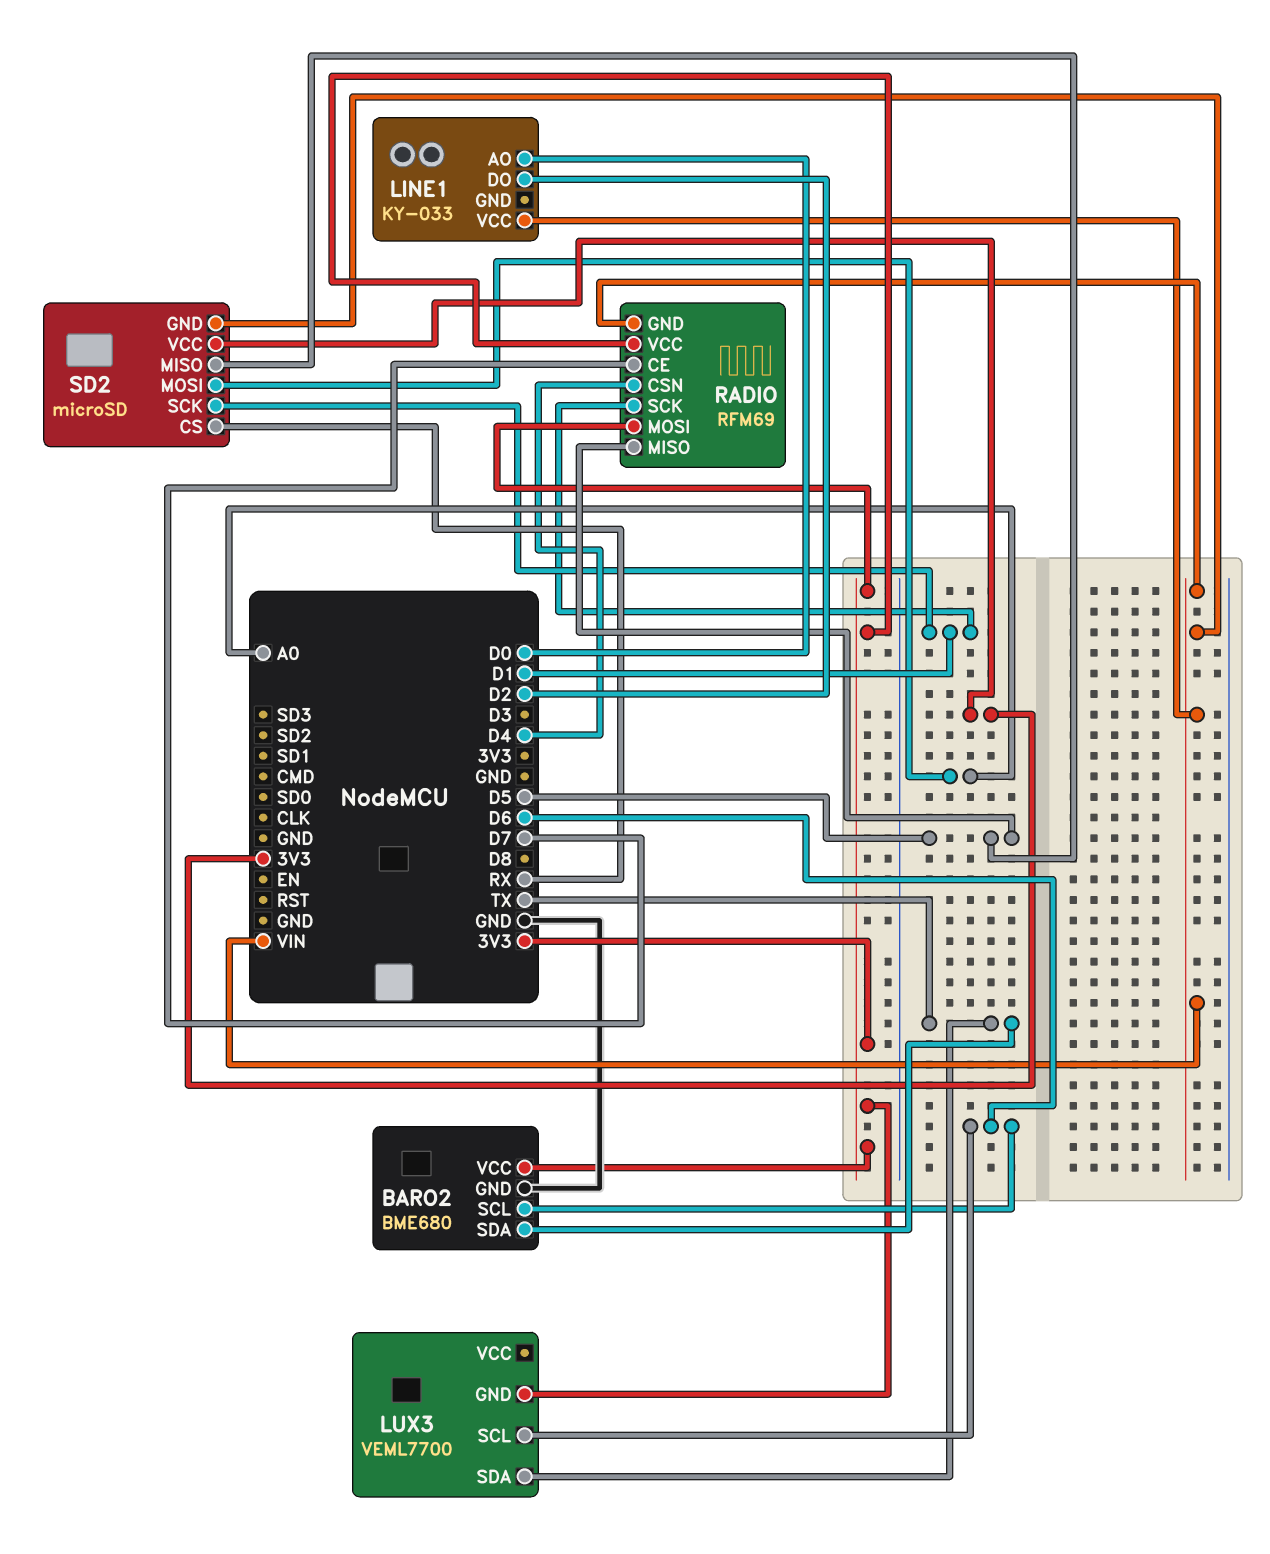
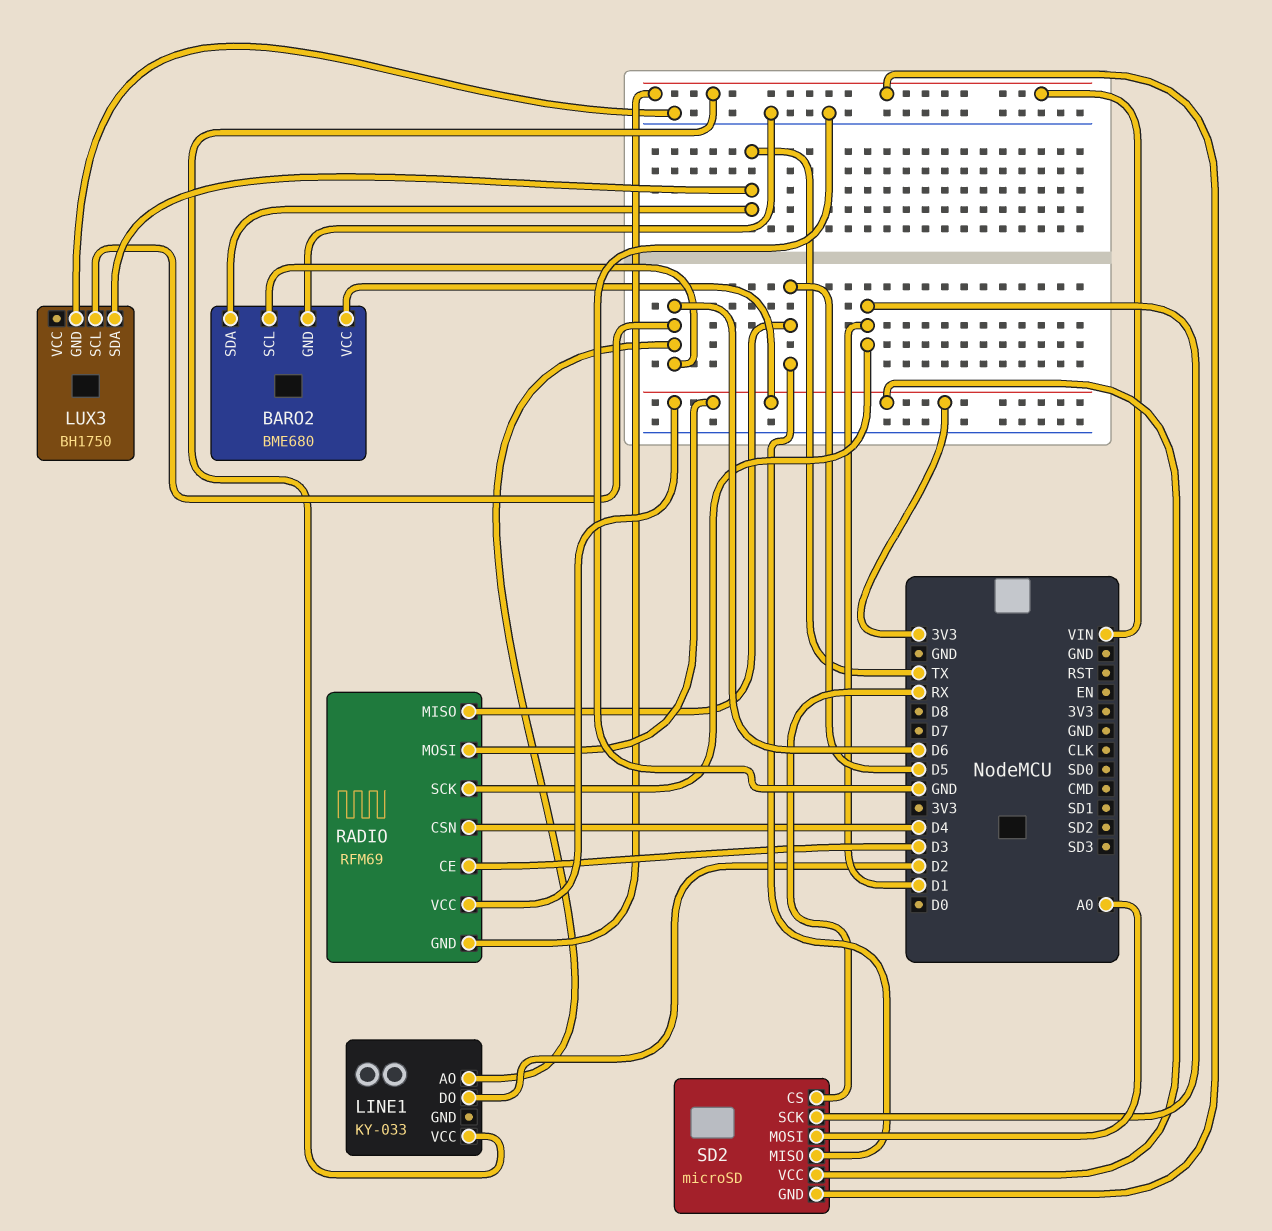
LINE1 pin AO: D0 -> D6
LUX3: VEML7700 -> BH1750
LUX3 pin GND: 3V3 -> GND
RADIO pin CE: D7 -> D3

